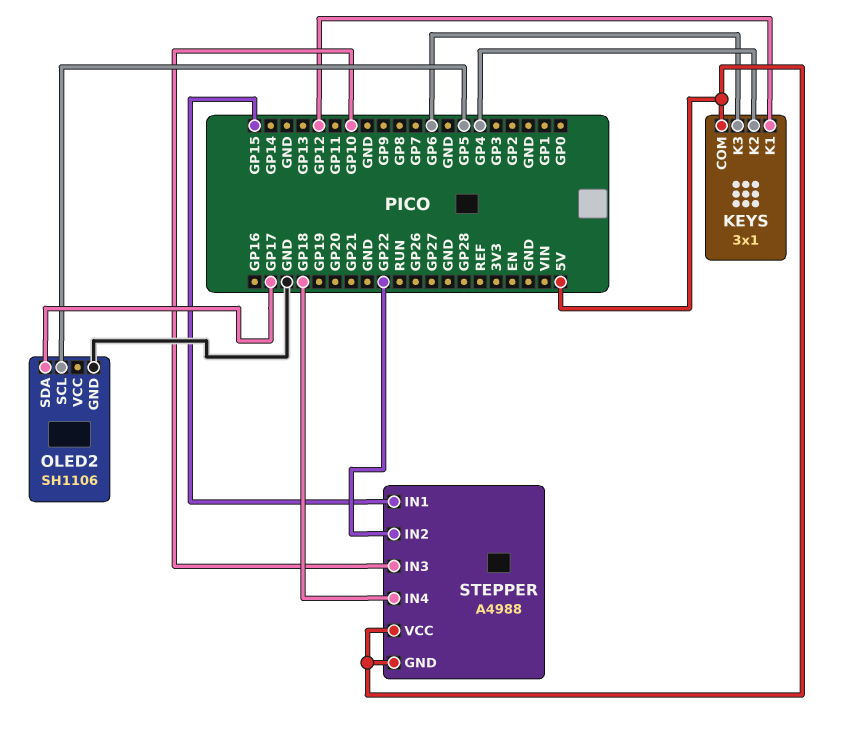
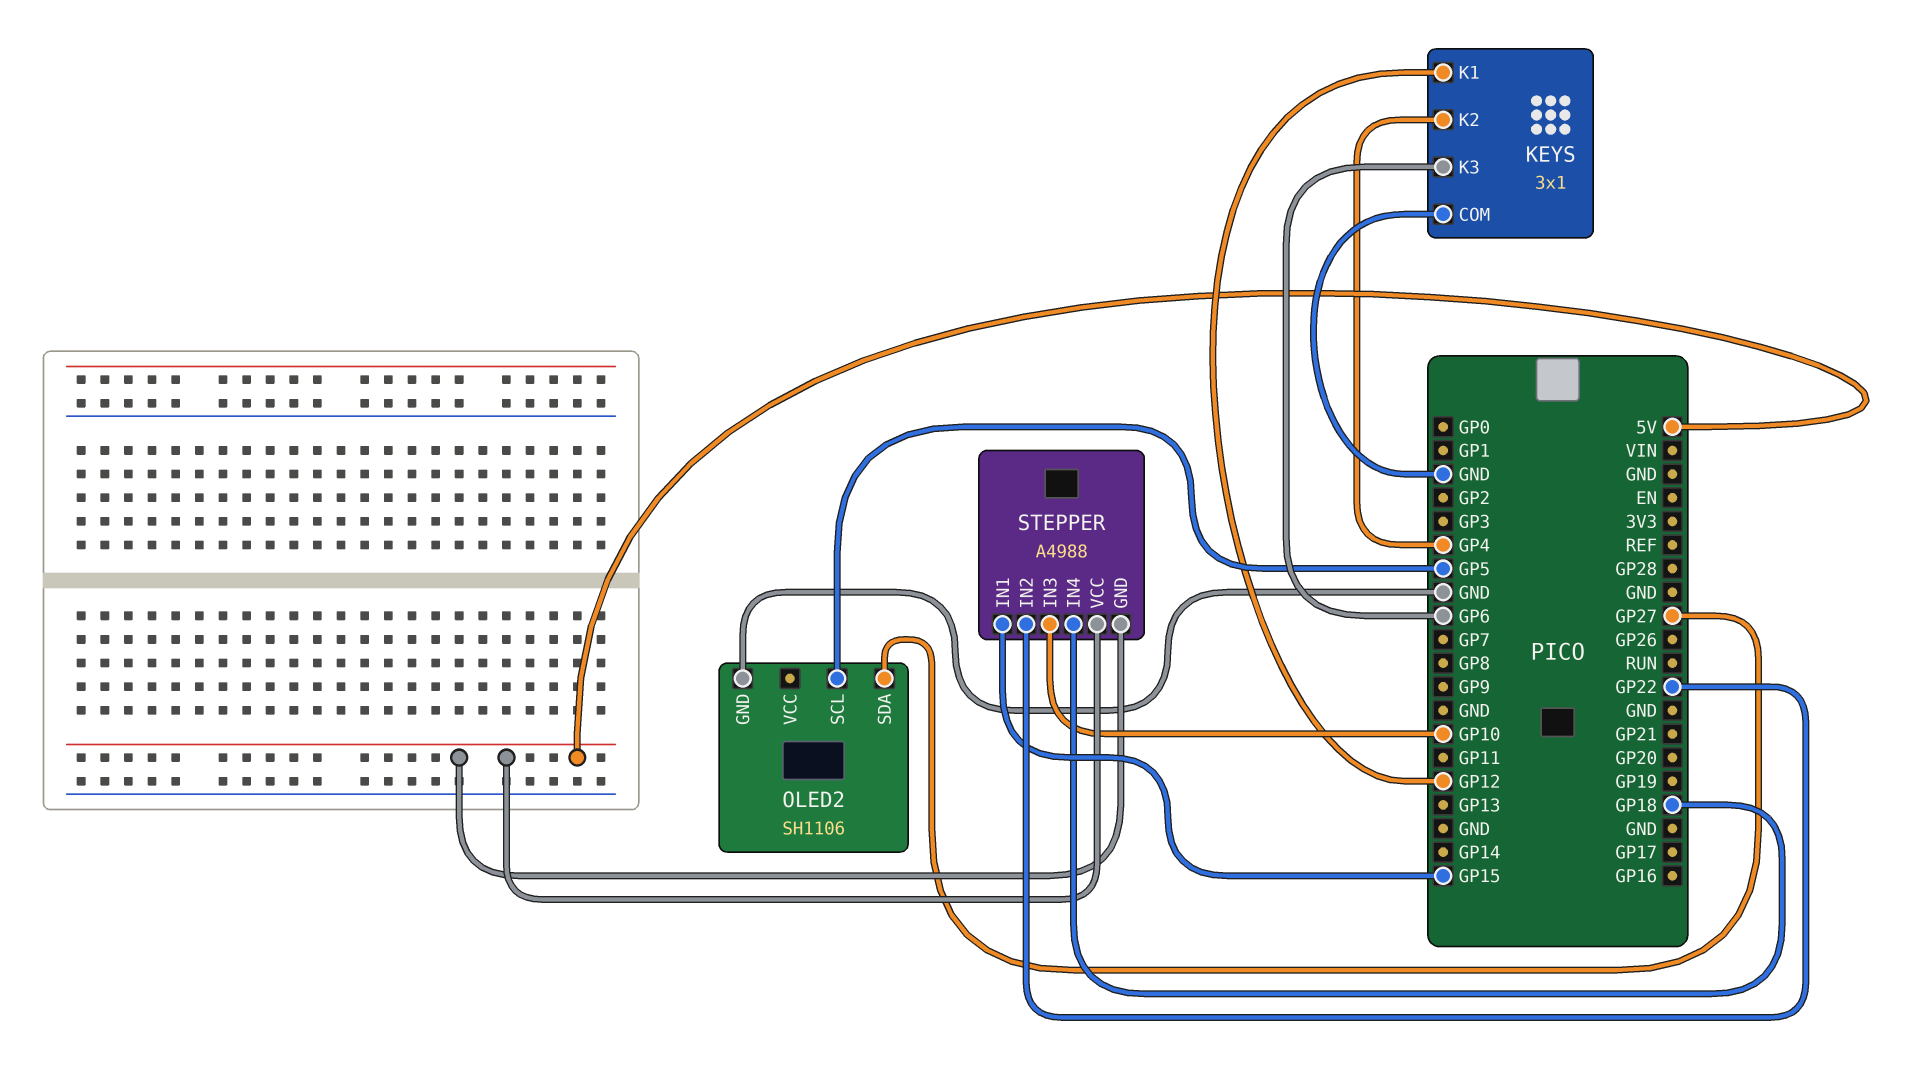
KEYS pin COM: 5V -> GND
OLED2 pin SDA: GP17 -> GP27

